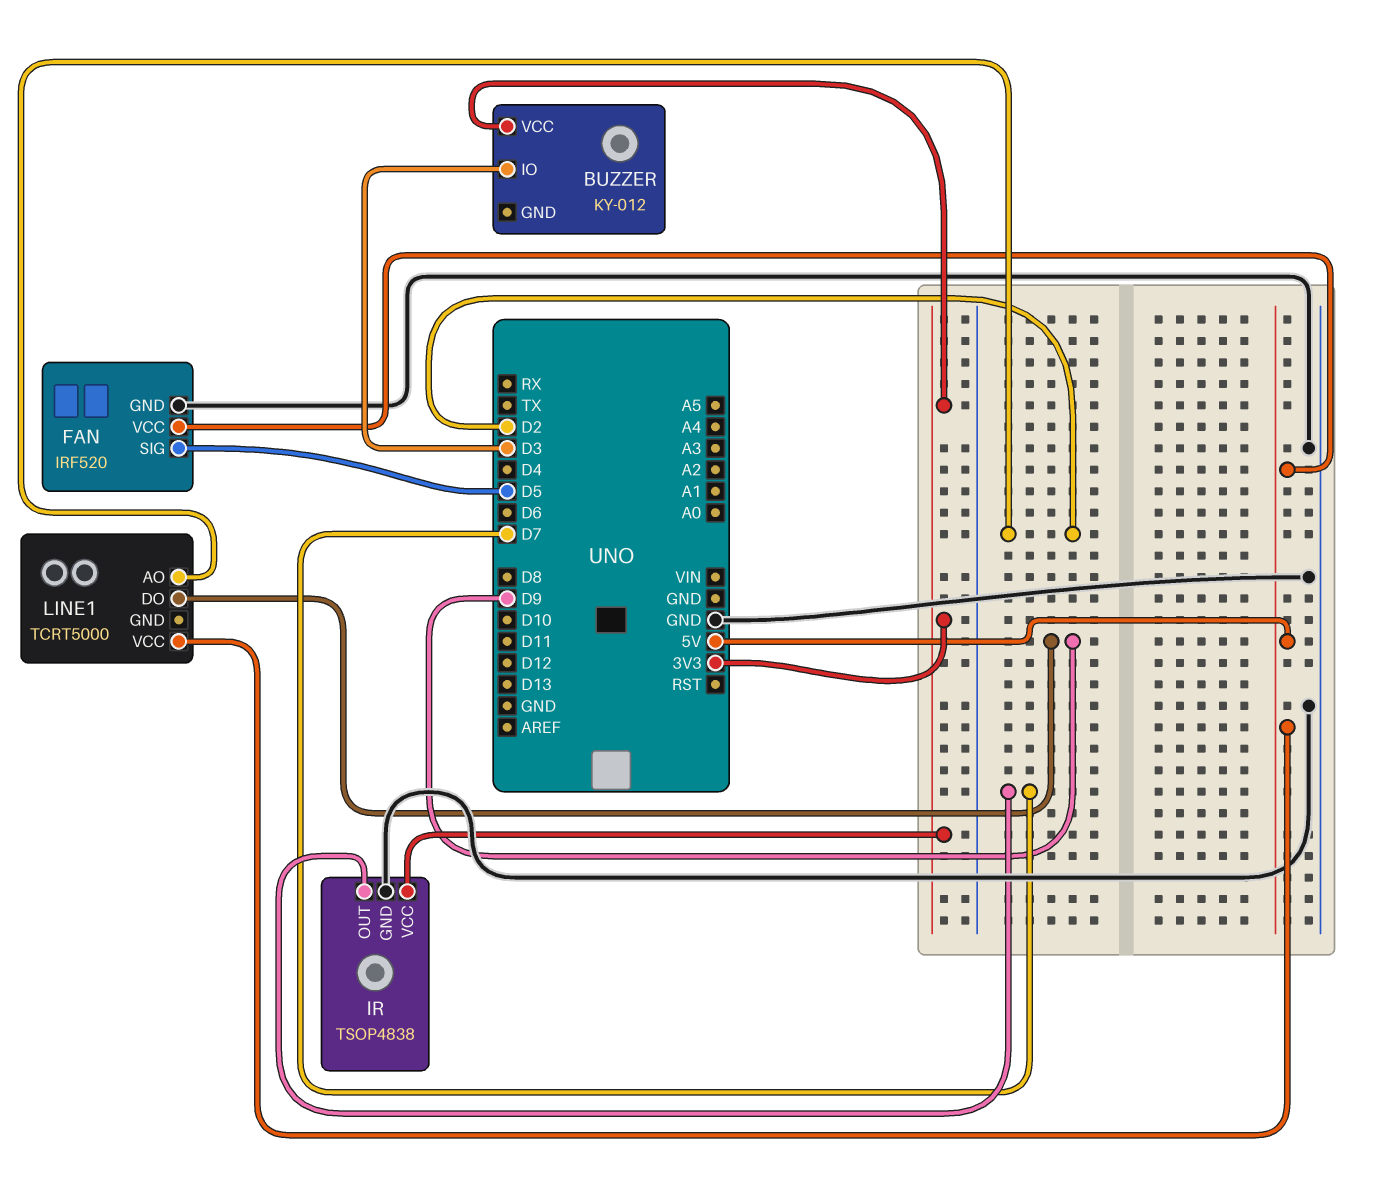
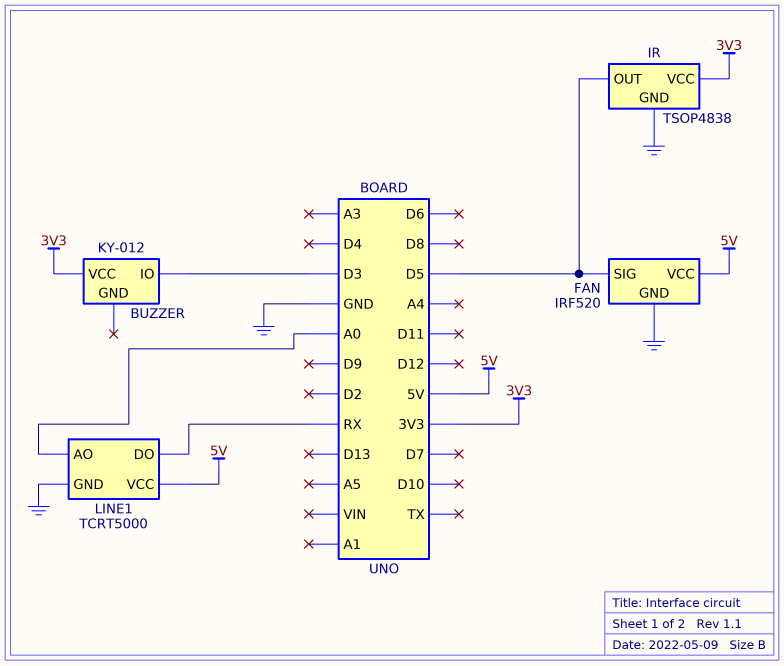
IR pin OUT: D7 -> D5
LINE1 pin AO: D2 -> A0
LINE1 pin DO: D9 -> RX
LINE1 pin GND: none -> GND

